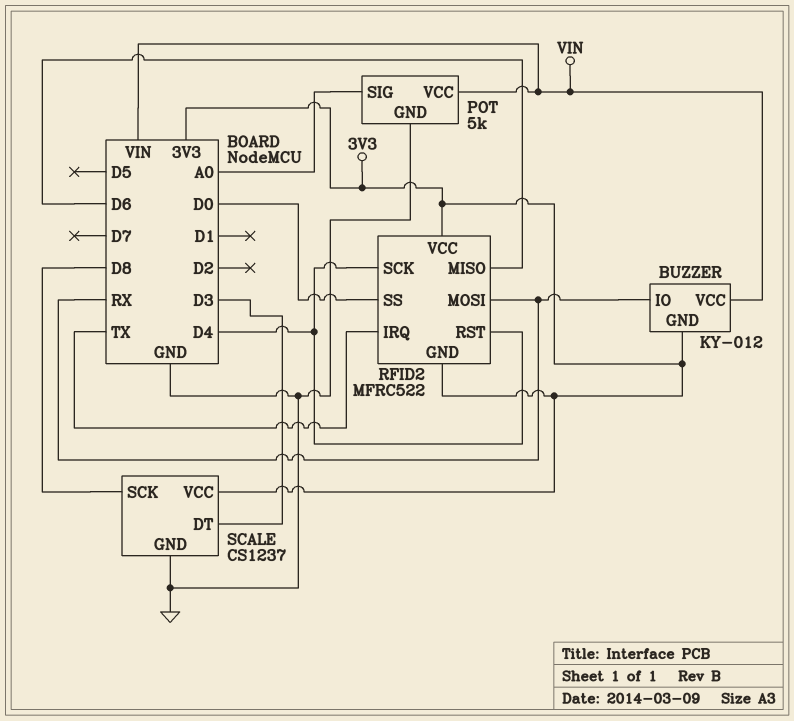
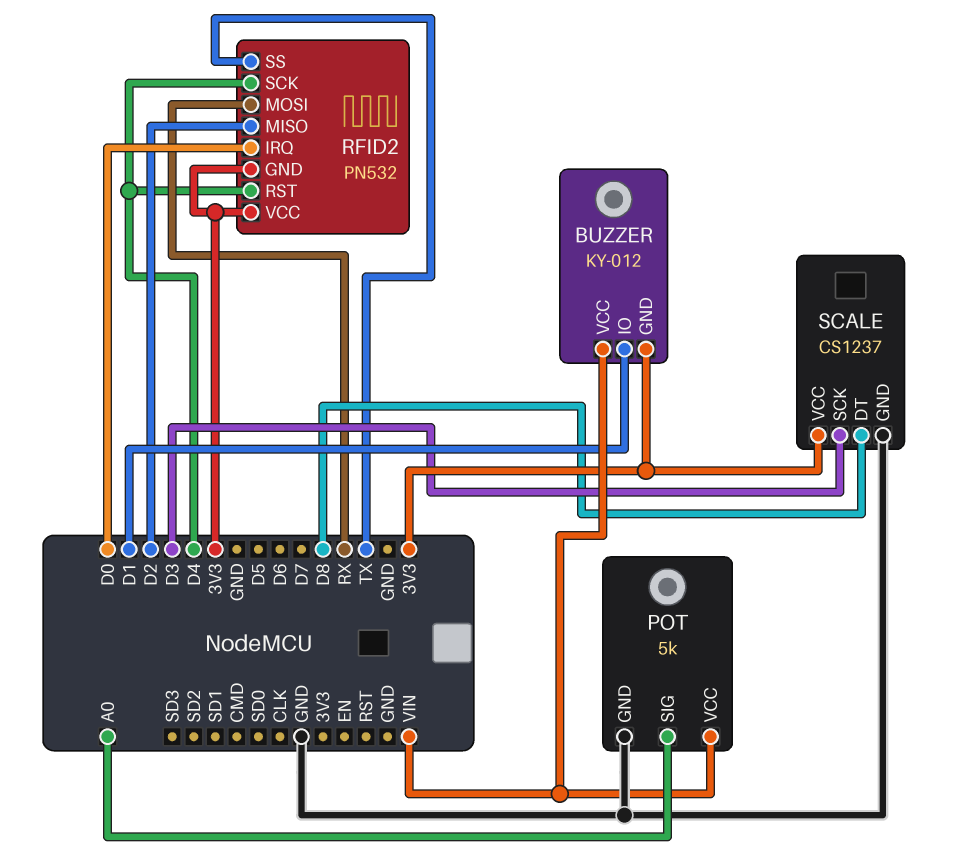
BUZZER pin IO: RX -> D1
RFID2: MFRC522 -> PN532
RFID2 pin IRQ: TX -> D0
RFID2 pin MISO: D6 -> D2
RFID2 pin SS: D0 -> TX
SCALE pin DT: D3 -> D8
SCALE pin SCK: D8 -> D3

